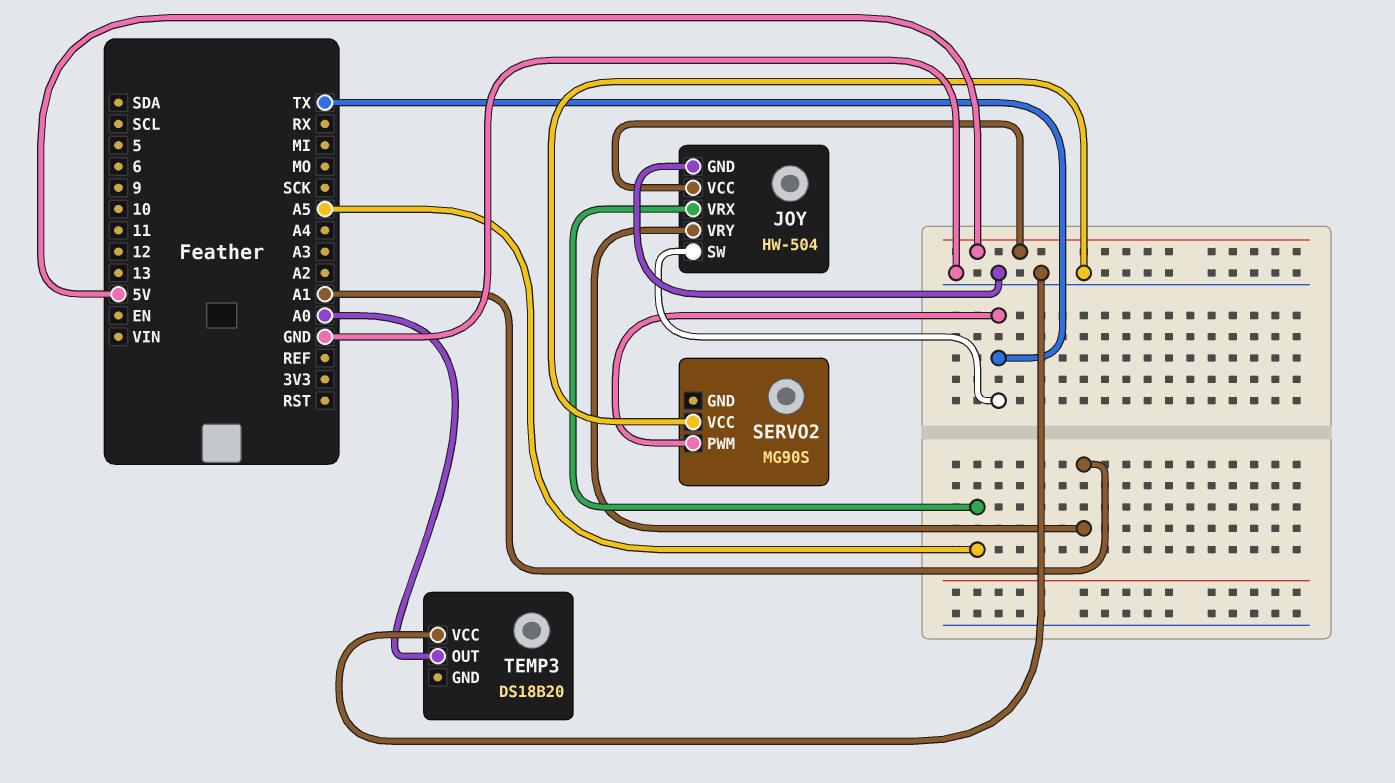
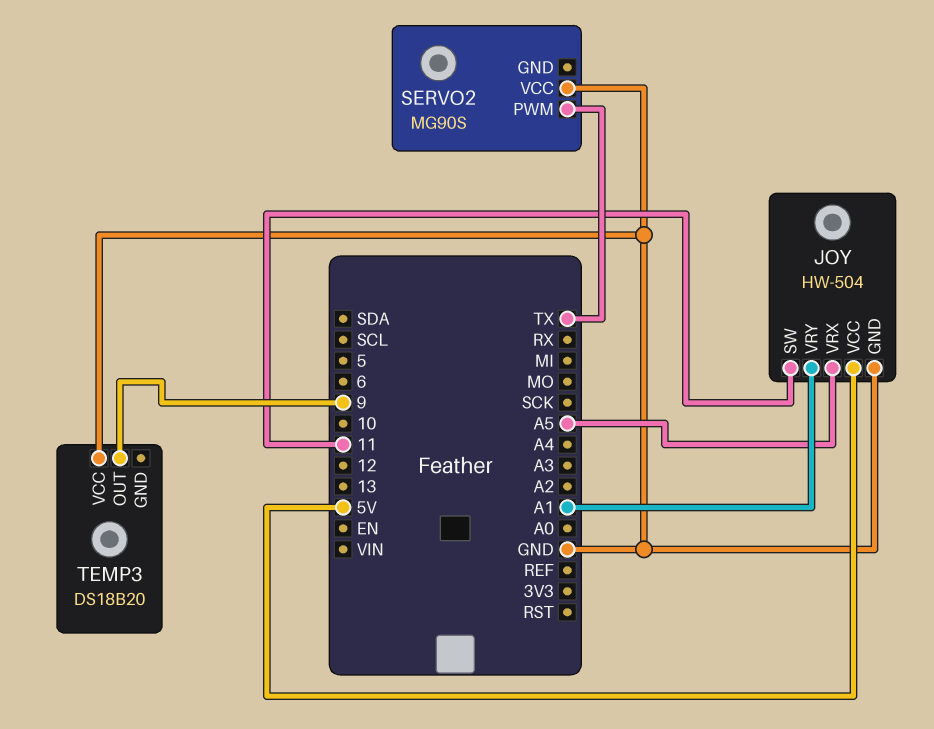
JOY pin SW: TX -> 11
TEMP3 pin OUT: A0 -> 9

